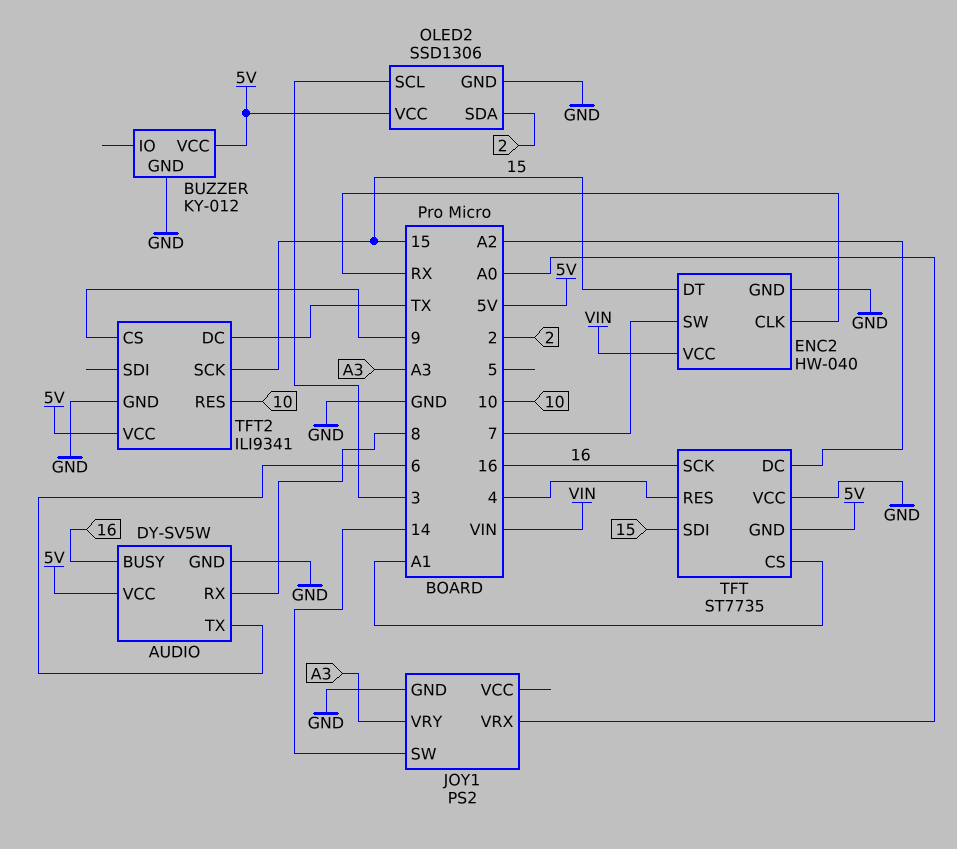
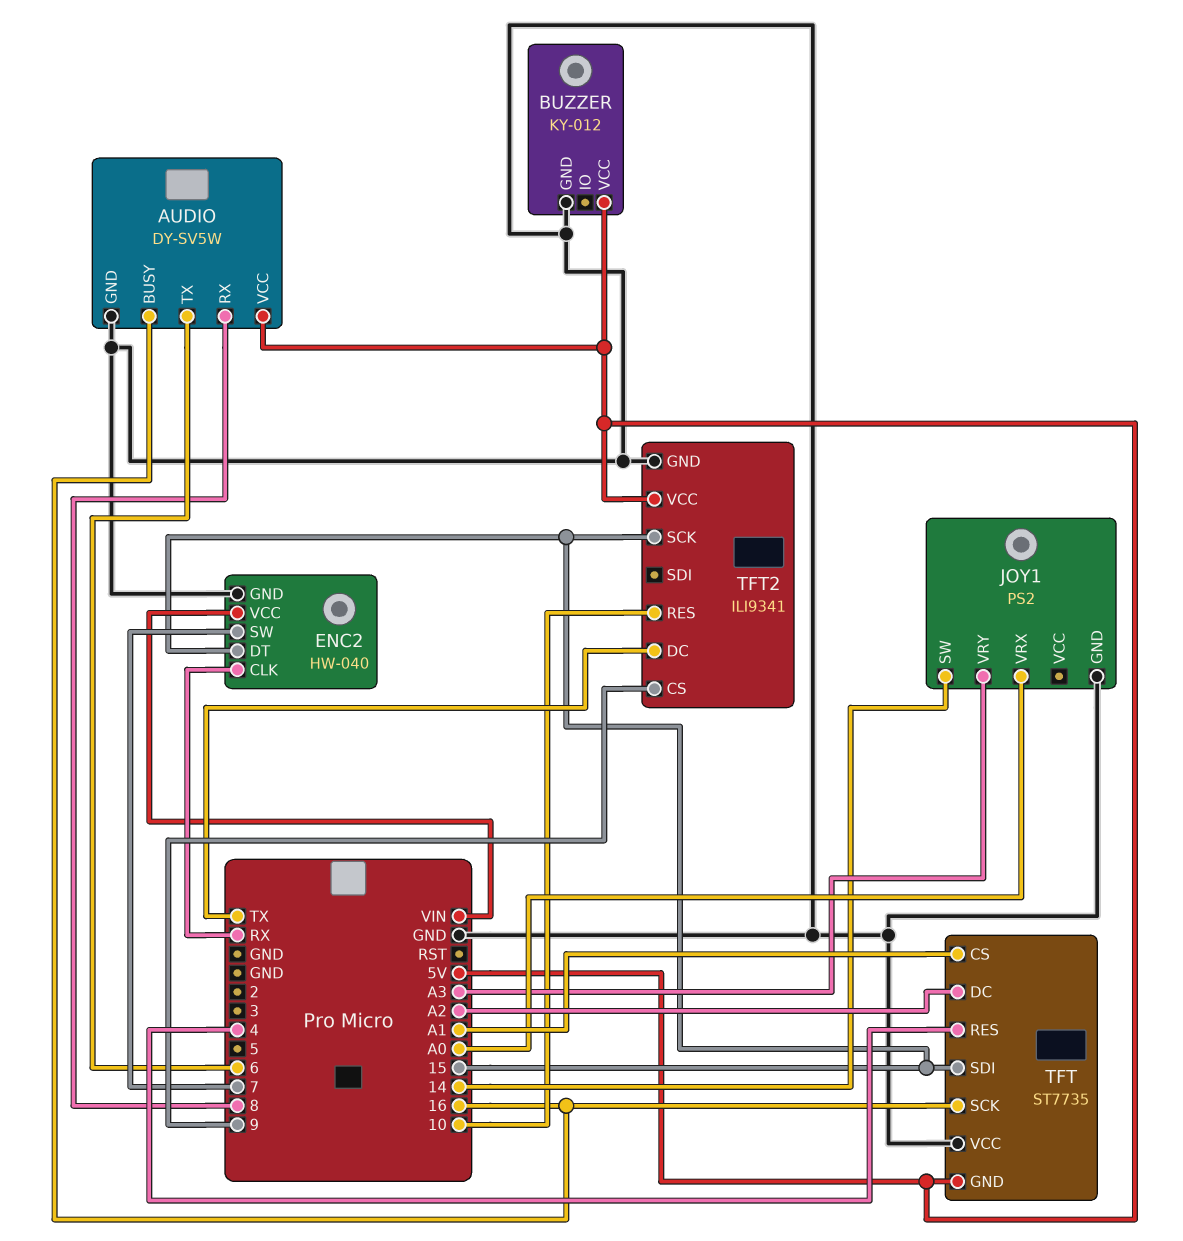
OLED2: SSD1306 -> none
OLED2 pin GND: GND -> none
OLED2 pin SCL: 3 -> none
OLED2 pin SDA: 2 -> none
OLED2 pin VCC: 5V -> none

